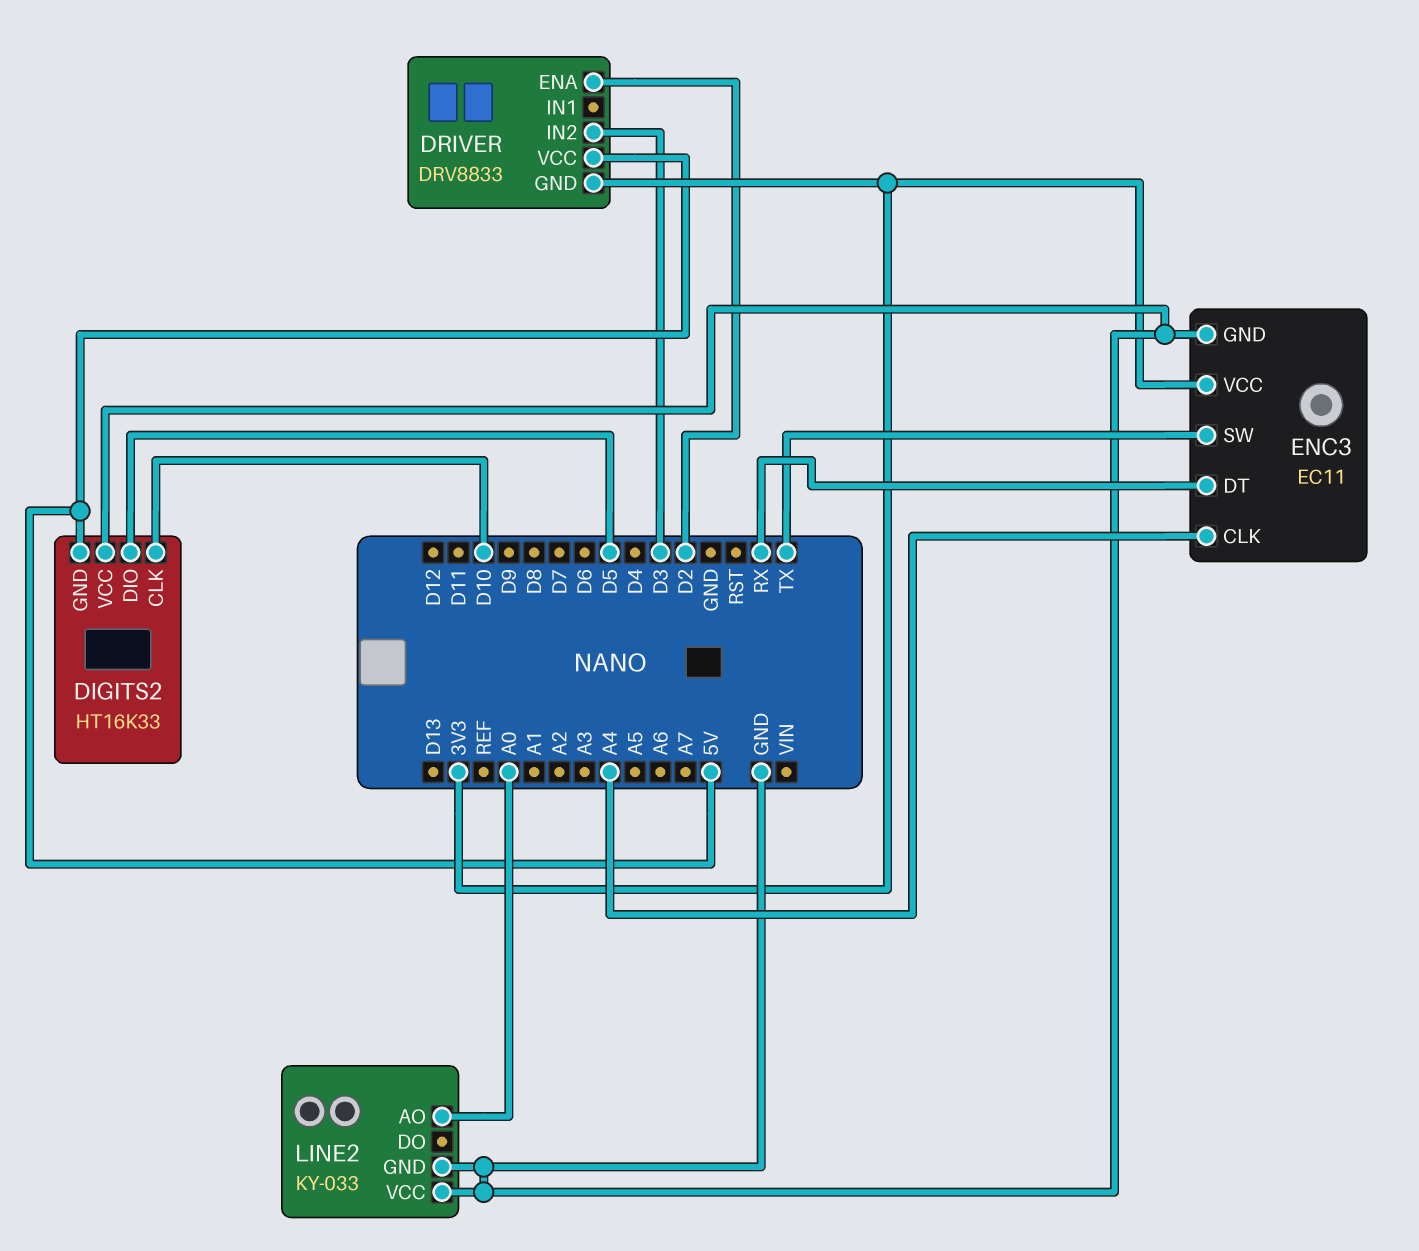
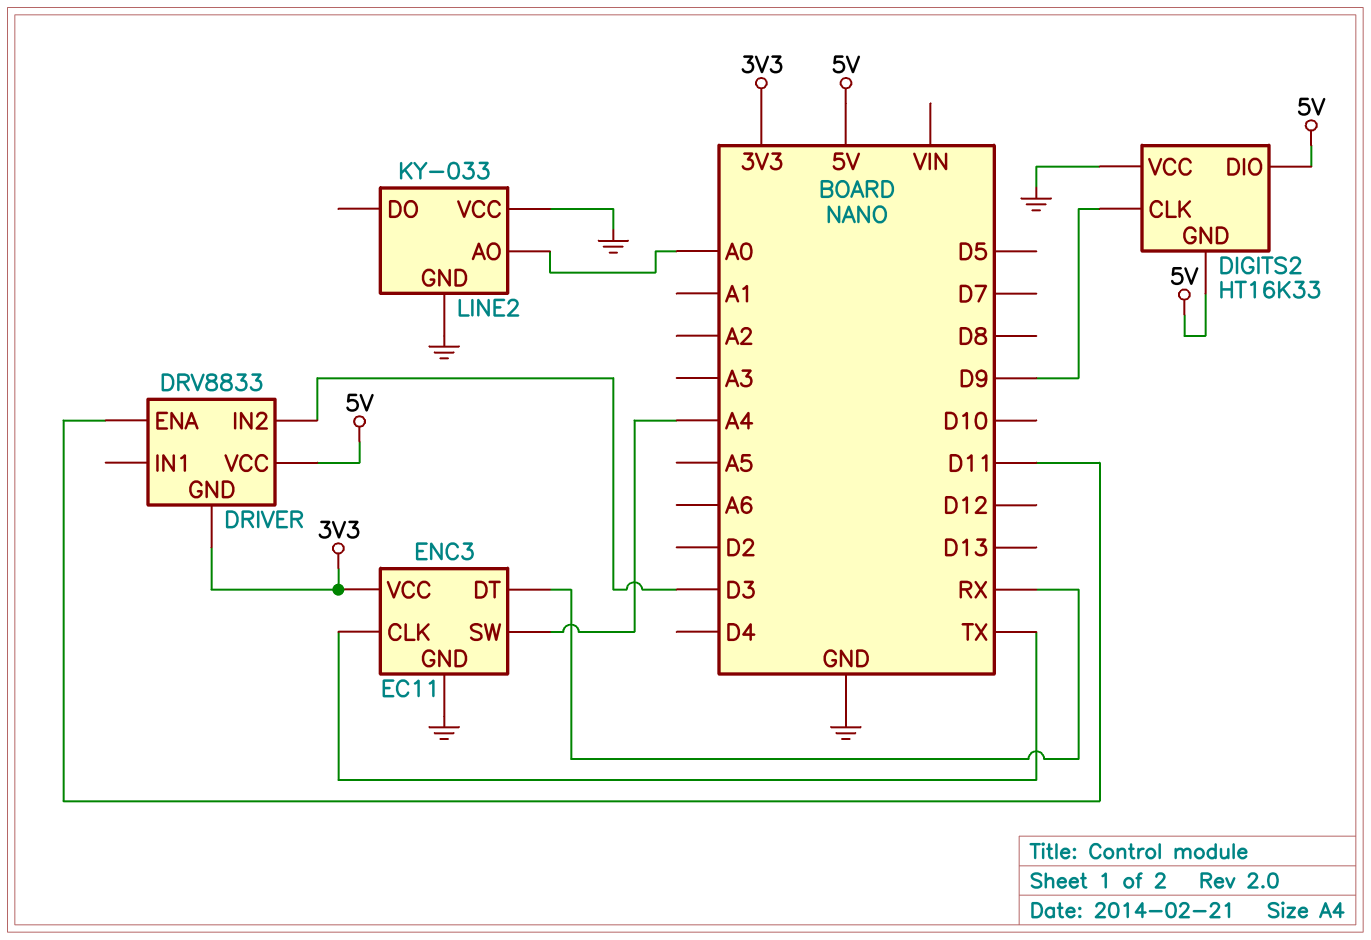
DIGITS2 pin CLK: D10 -> D9
DIGITS2 pin DIO: D5 -> 5V
DRIVER pin ENA: D2 -> D11
ENC3 pin CLK: A4 -> TX
ENC3 pin SW: TX -> A4

